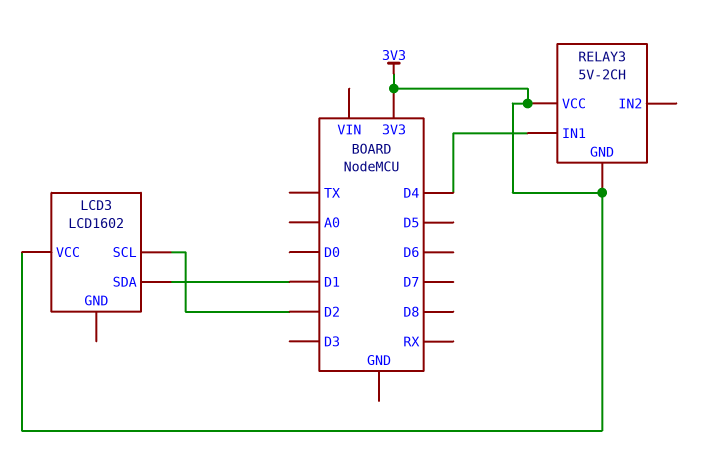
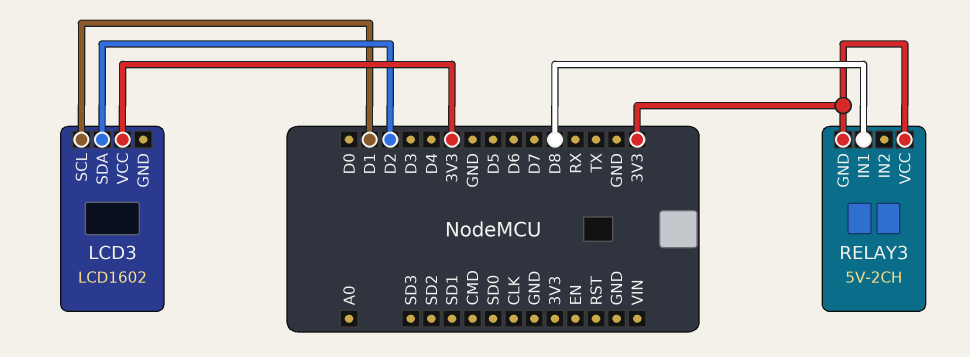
LCD3 pin SCL: D2 -> D1
LCD3 pin SDA: D1 -> D2
RELAY3 pin IN1: D4 -> D8

